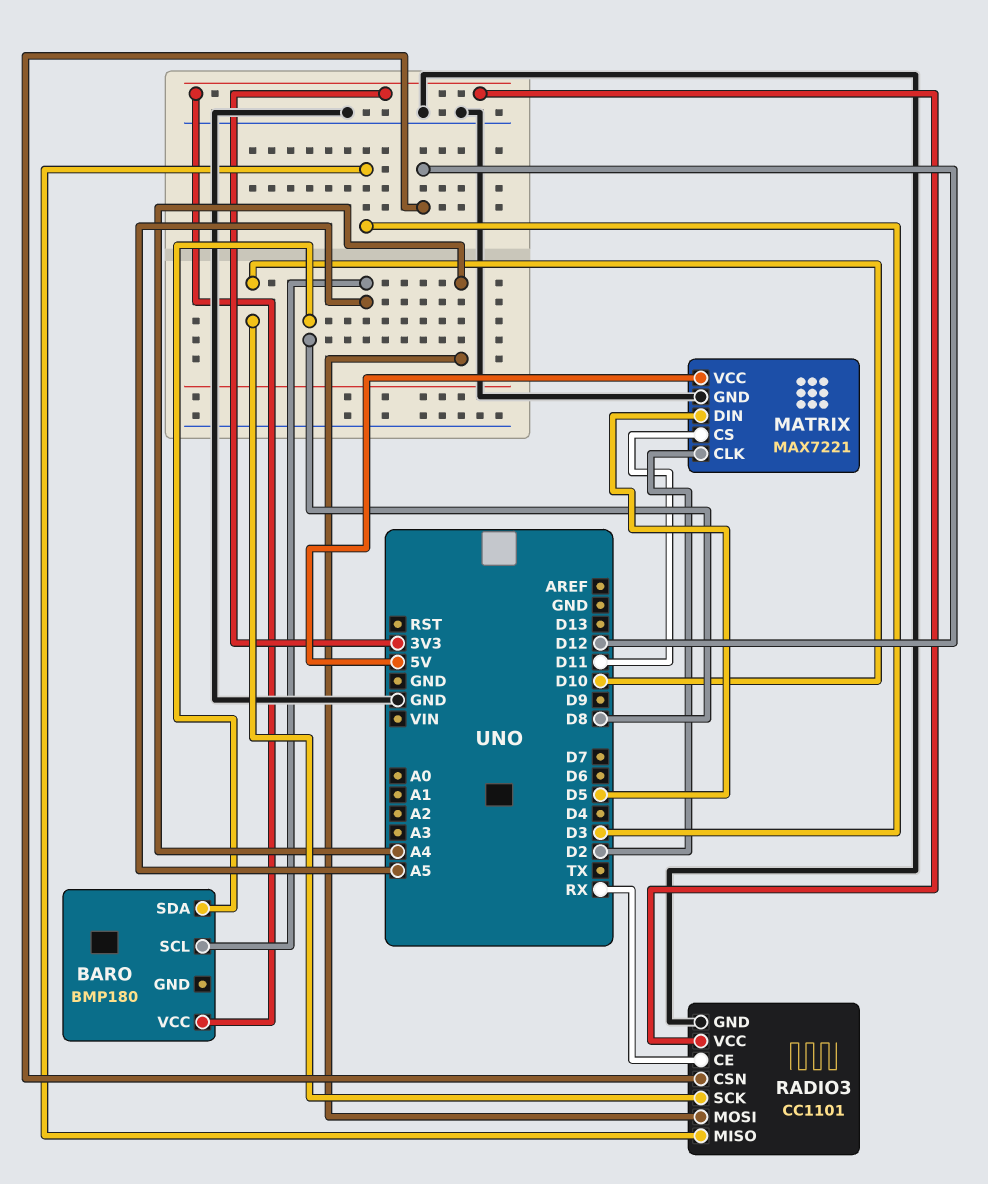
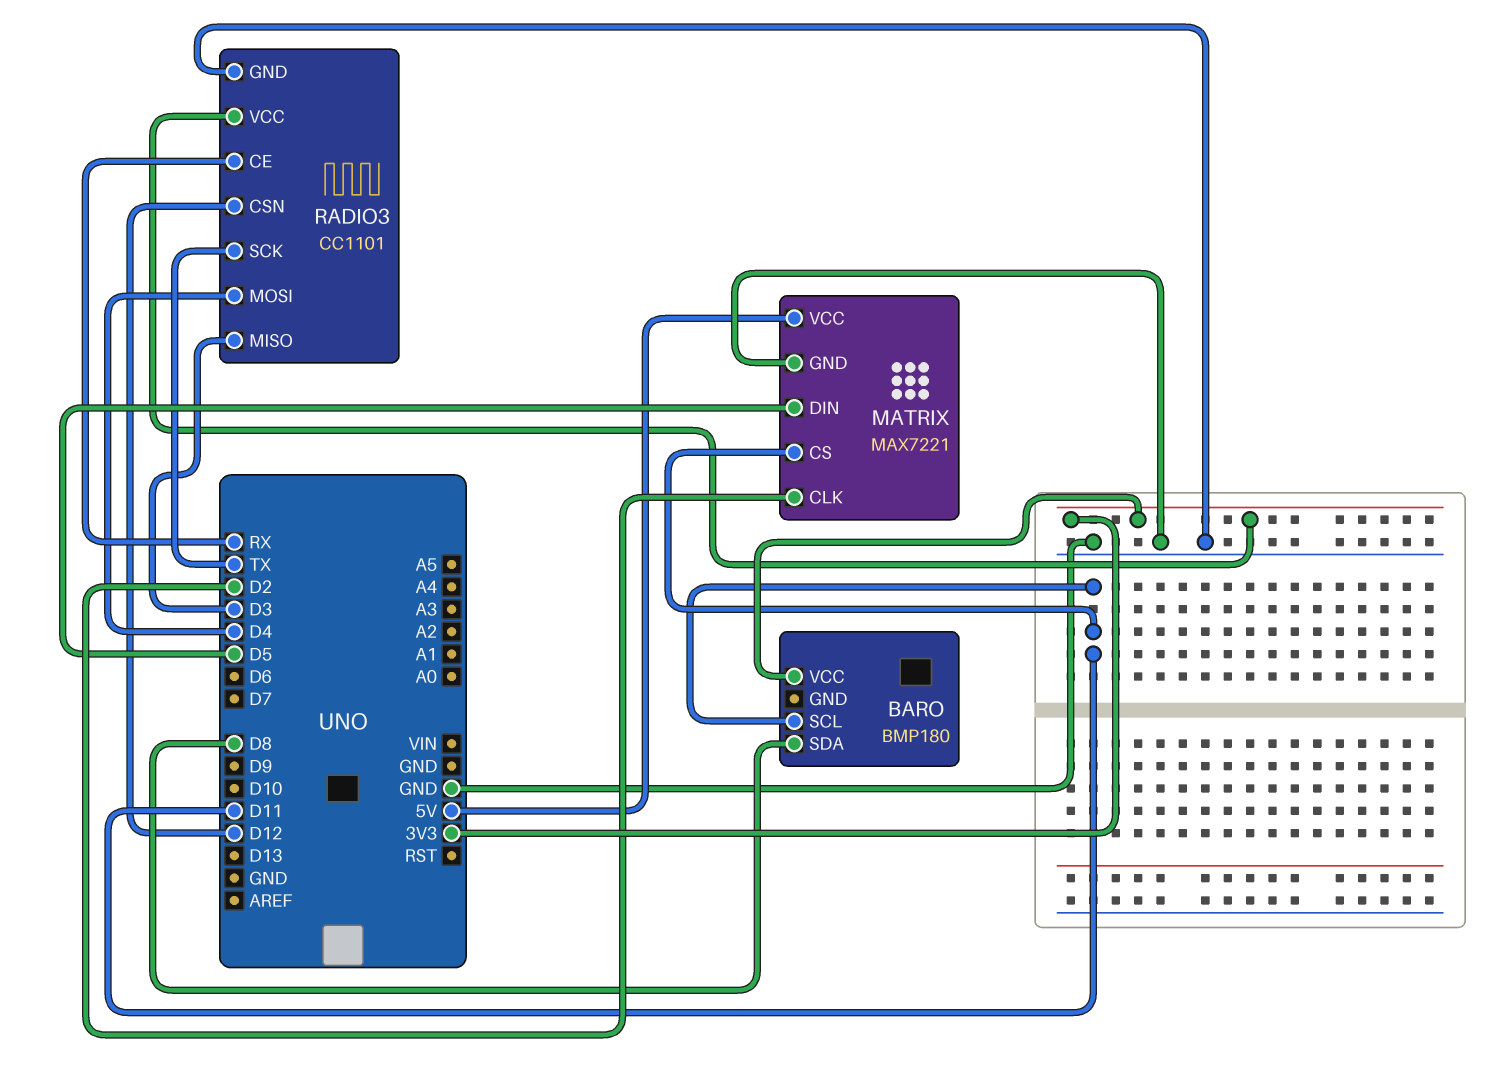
BARO pin SCL: A5 -> D11
RADIO3 pin MOSI: A4 -> D4
RADIO3 pin SCK: D10 -> TX

